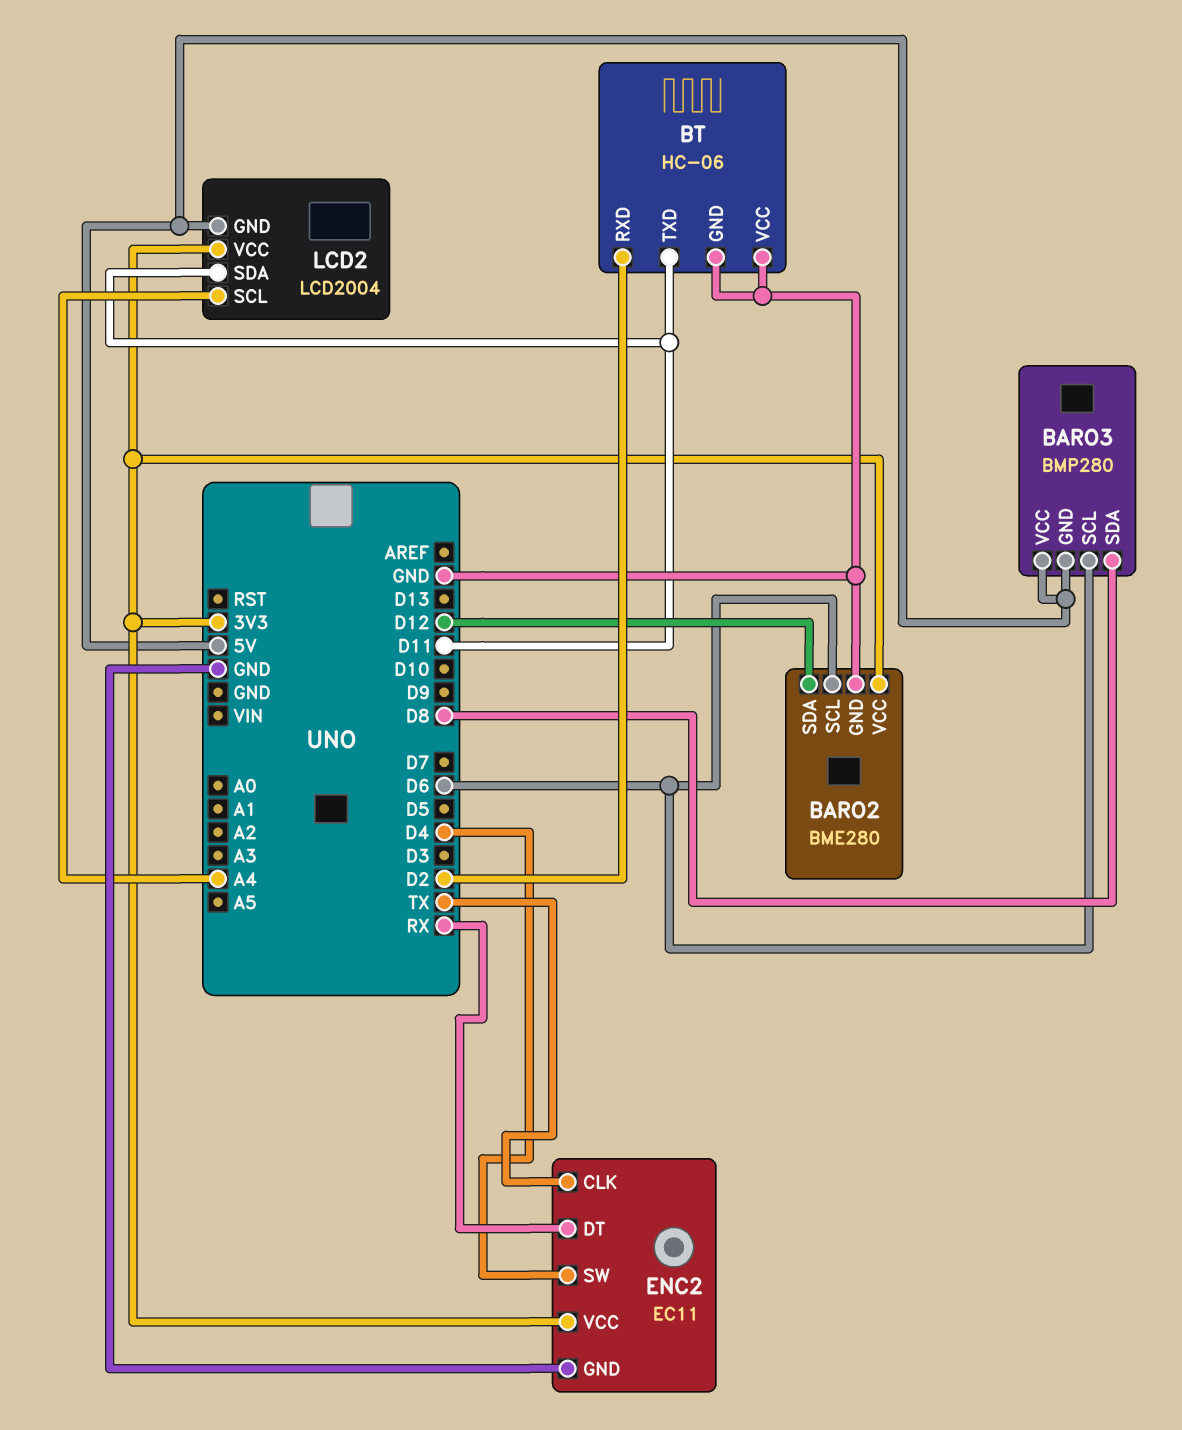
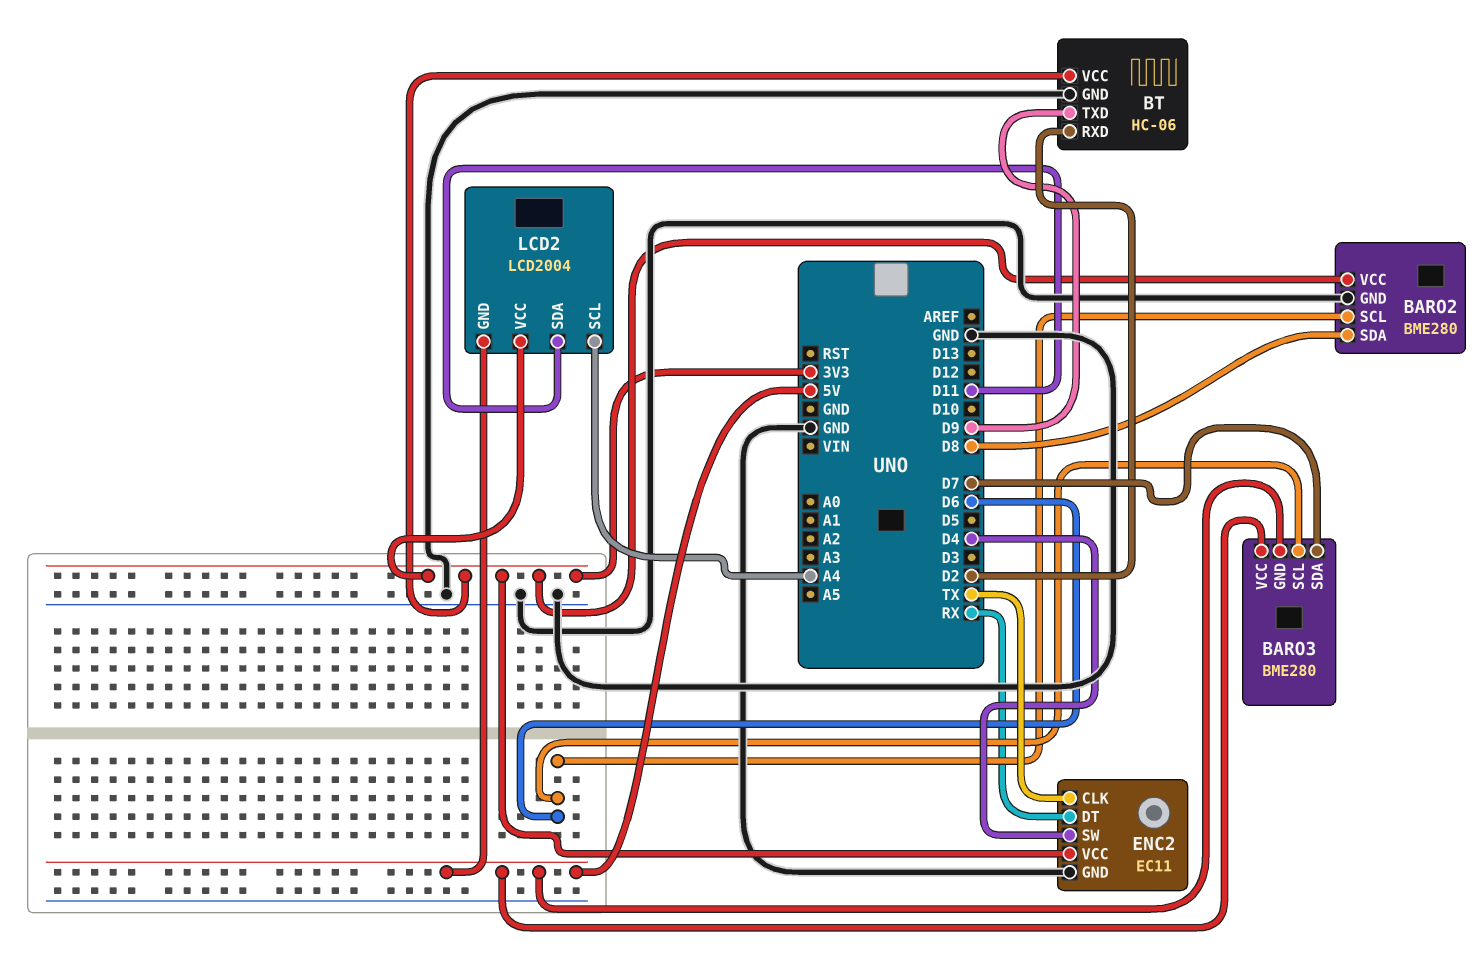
BARO2 pin SDA: D12 -> D8
BARO3: BMP280 -> BME280
BARO3 pin SDA: D8 -> D7
BT pin TXD: D11 -> D9
BT pin VCC: GND -> 3V3

